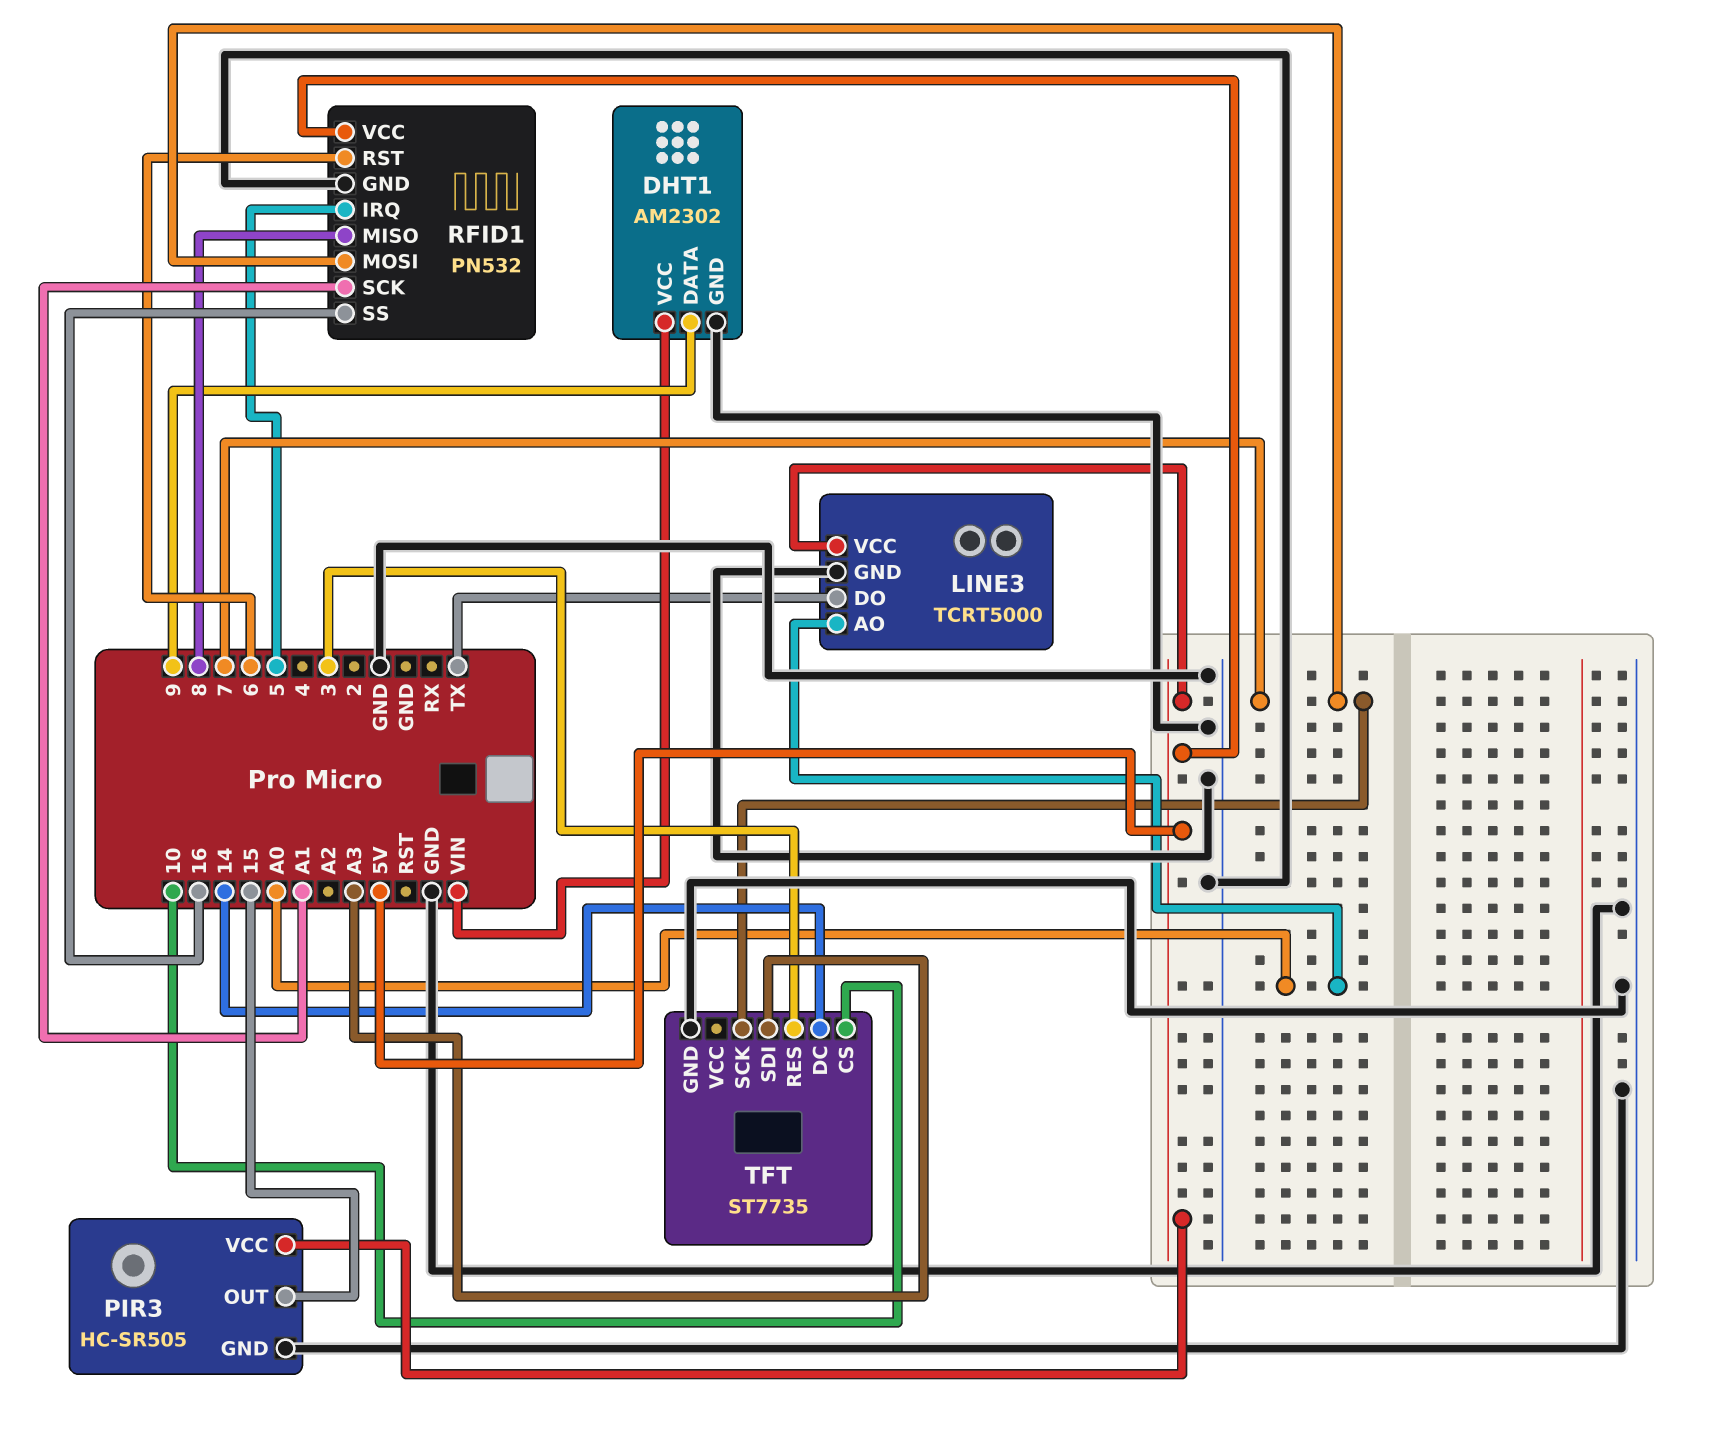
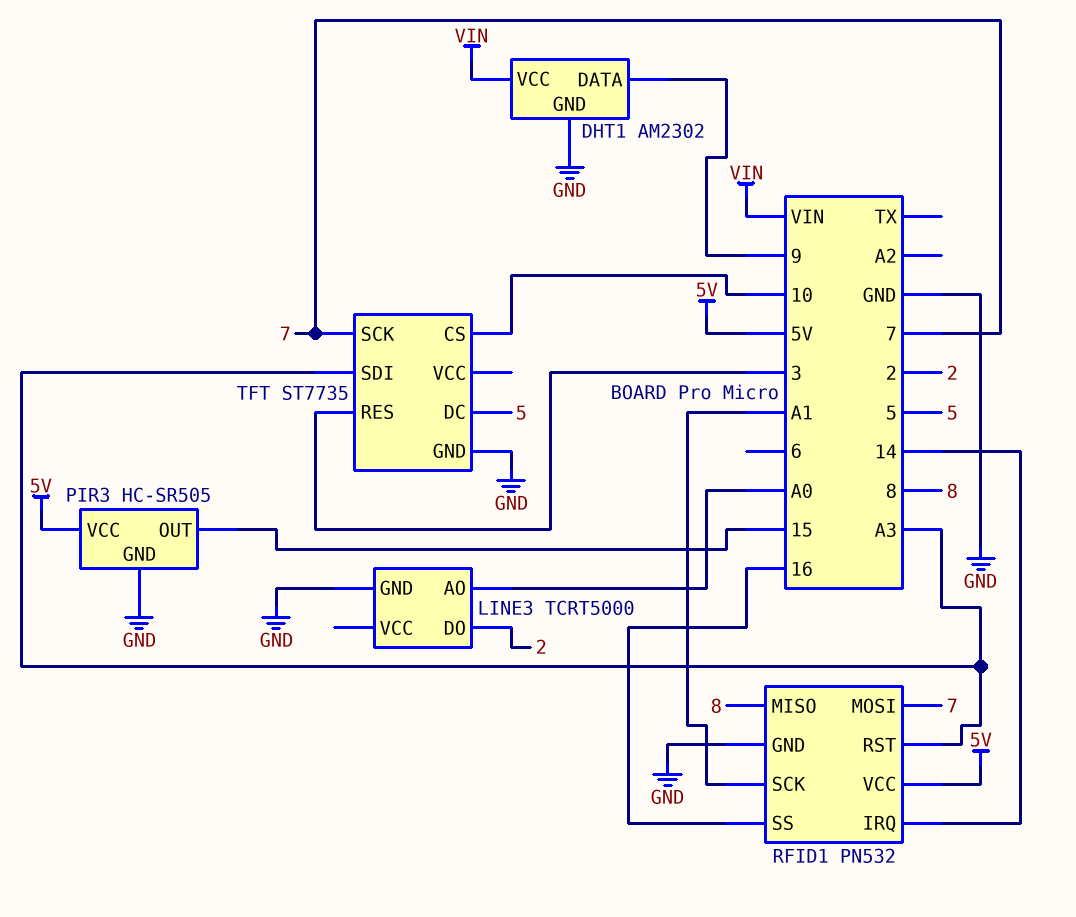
LINE3 pin DO: TX -> 2
LINE3 pin VCC: 5V -> none
RFID1 pin IRQ: 5 -> 14
RFID1 pin RST: 6 -> A3
TFT pin DC: 14 -> 5

